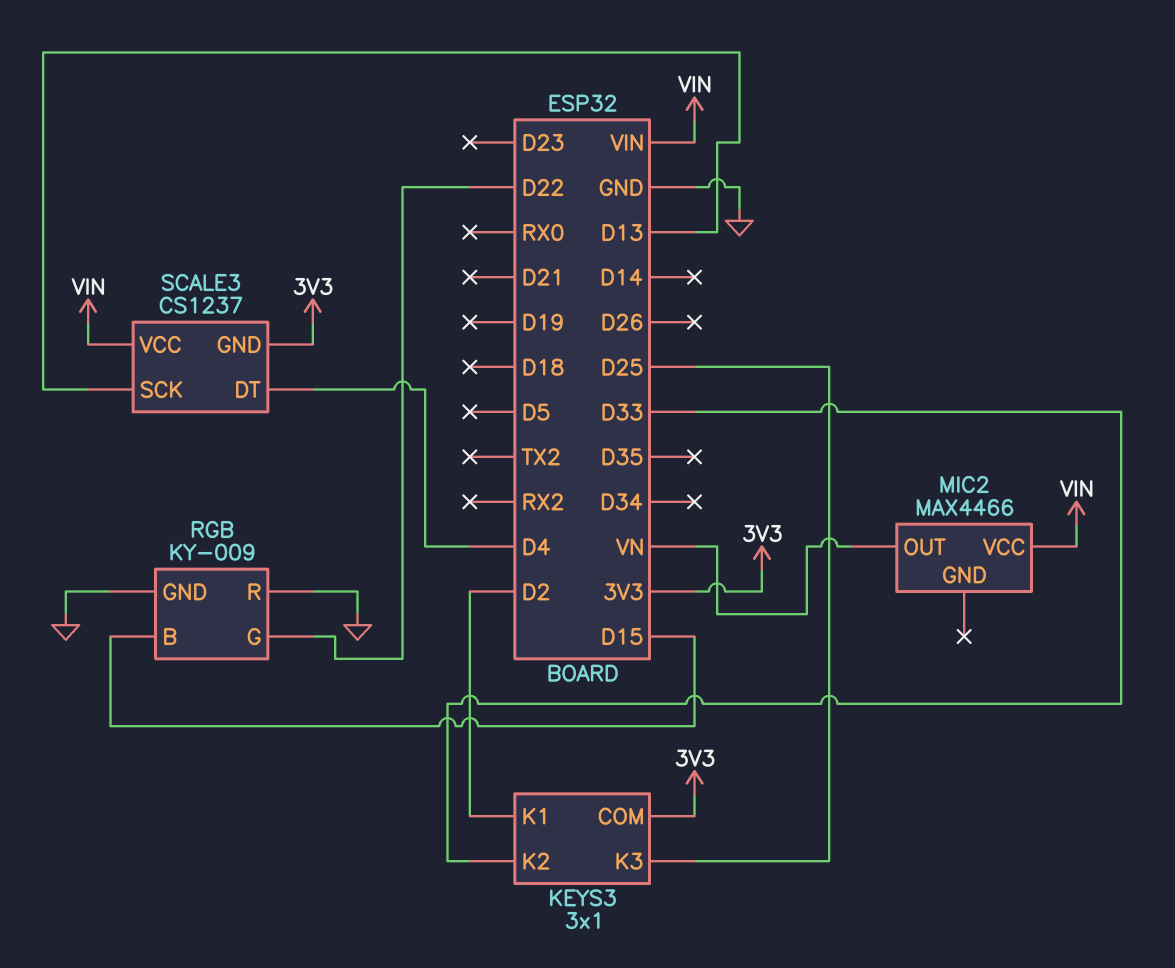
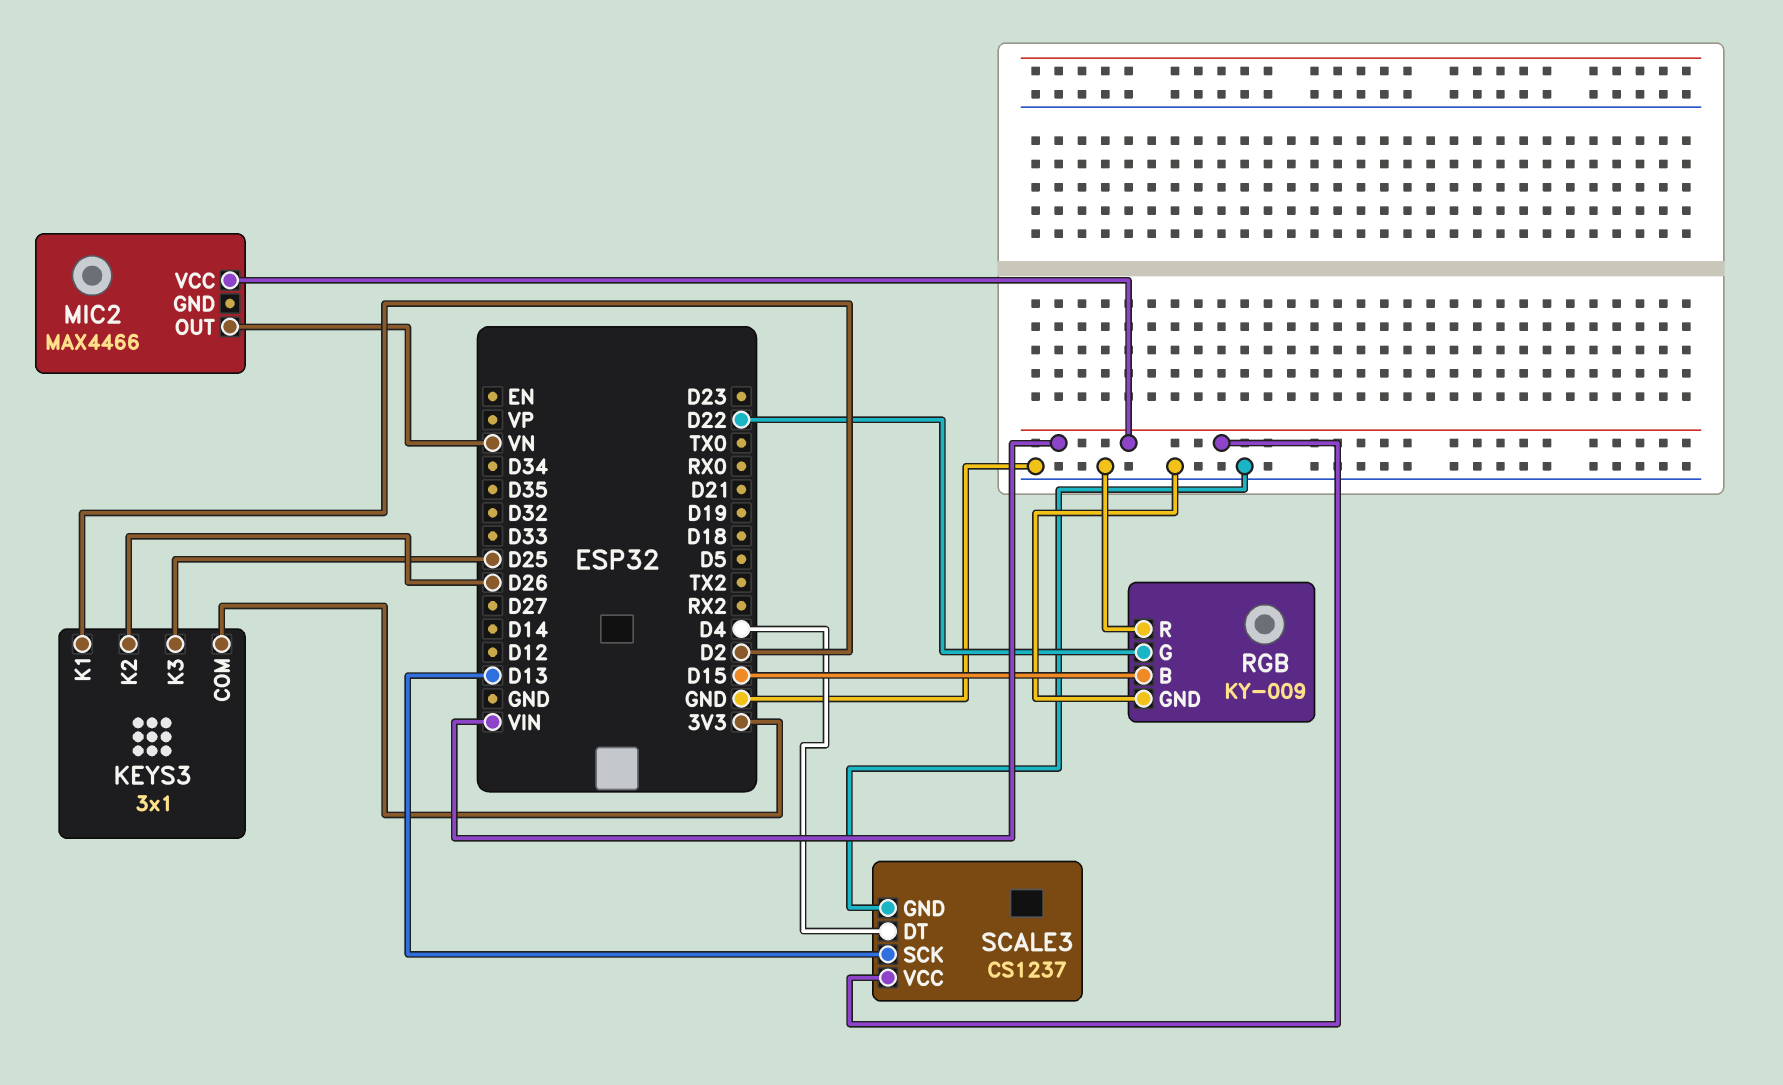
KEYS3 pin K2: D33 -> D26
SCALE3 pin GND: 3V3 -> GND

